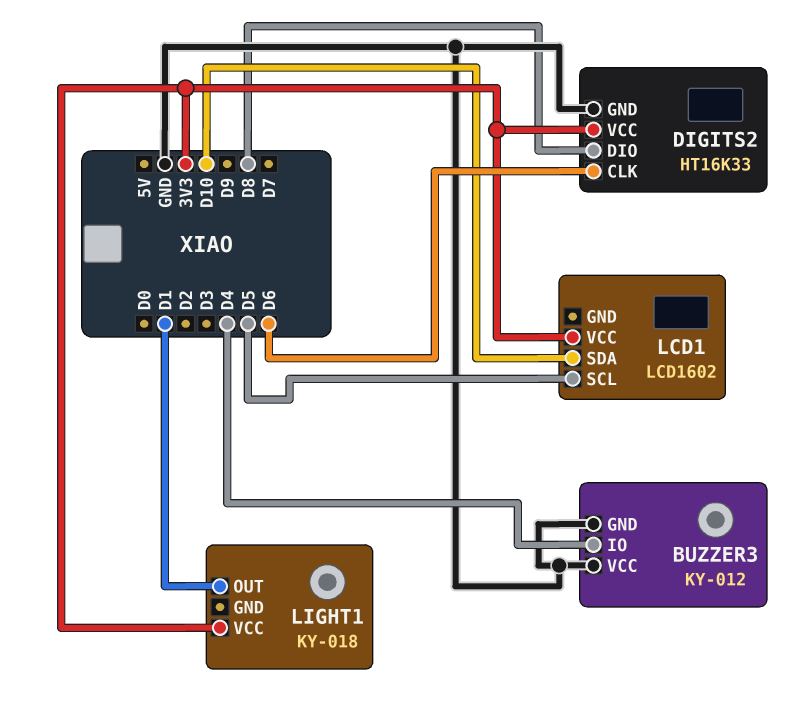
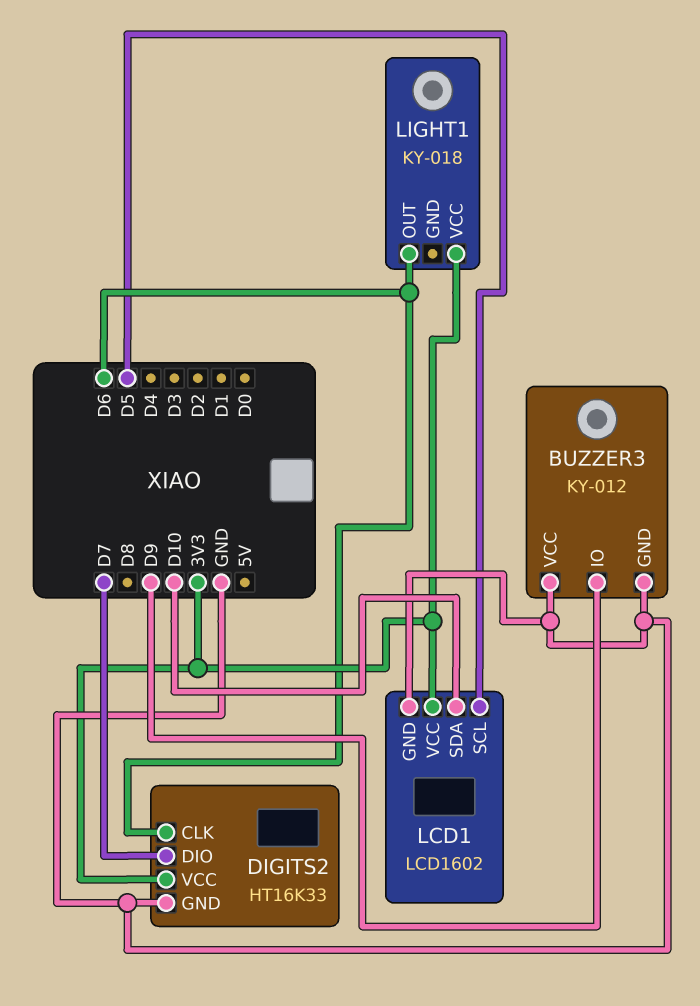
BUZZER3 pin IO: D4 -> D9
DIGITS2 pin DIO: D8 -> D7
LCD1 pin GND: none -> GND
LIGHT1 pin OUT: D1 -> D6

